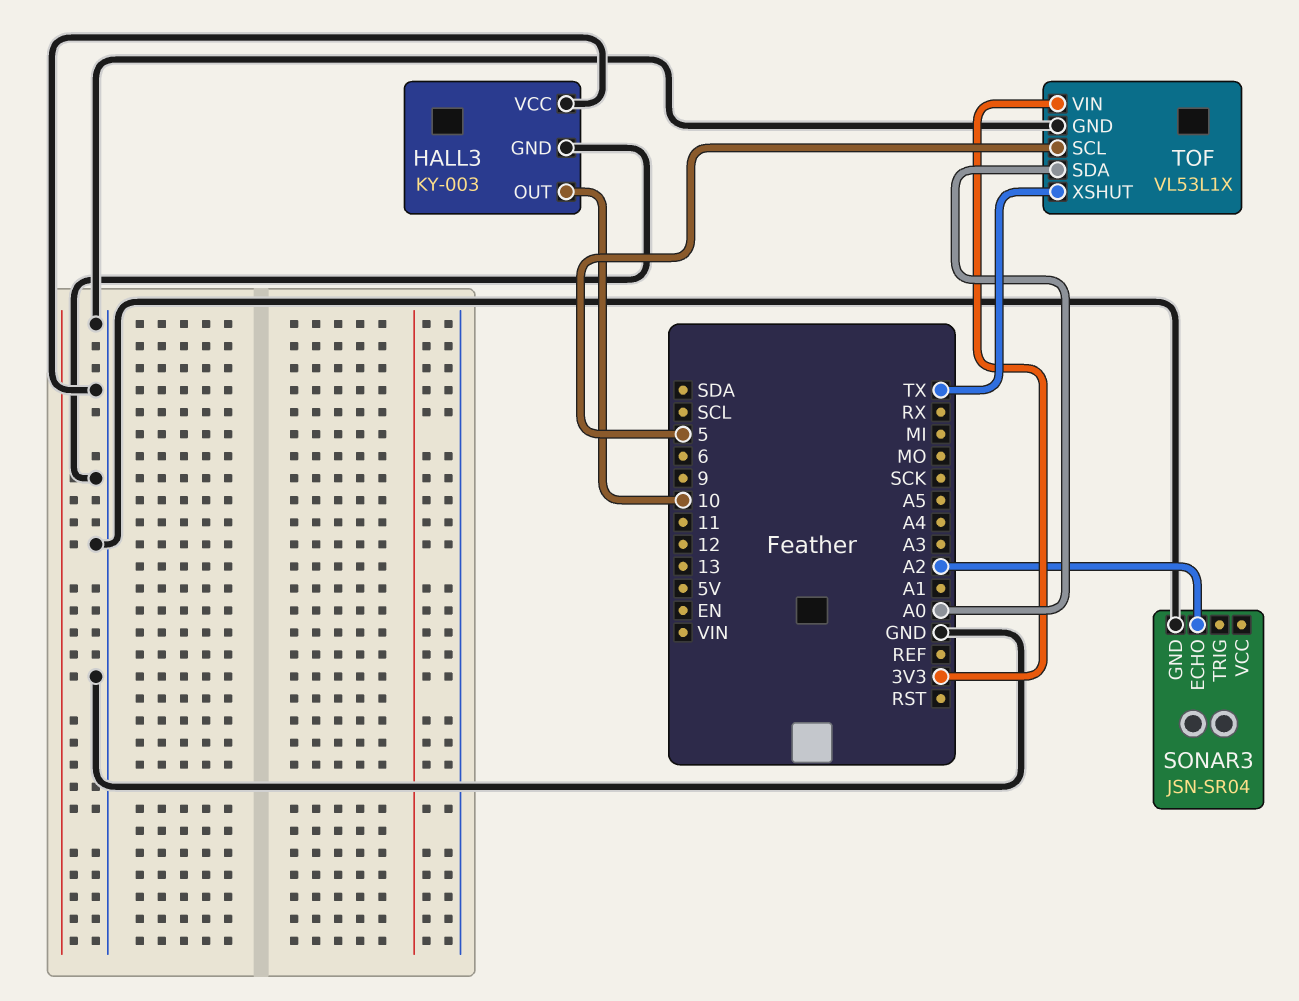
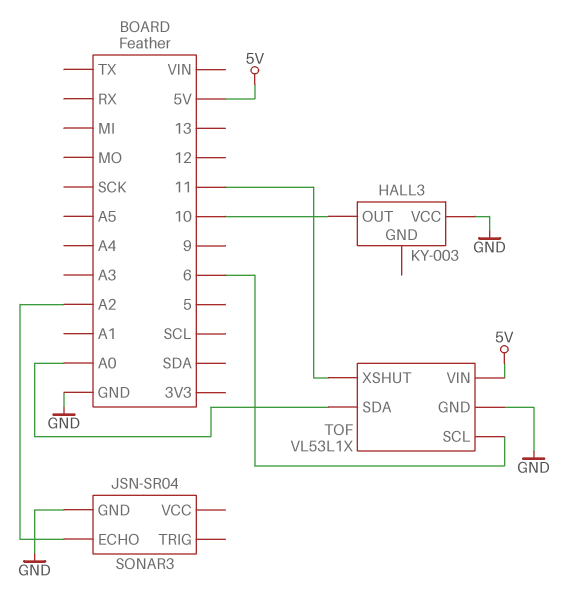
HALL3 pin GND: GND -> none
TOF pin SCL: 5 -> 6
TOF pin VIN: 3V3 -> 5V
TOF pin XSHUT: TX -> 11

